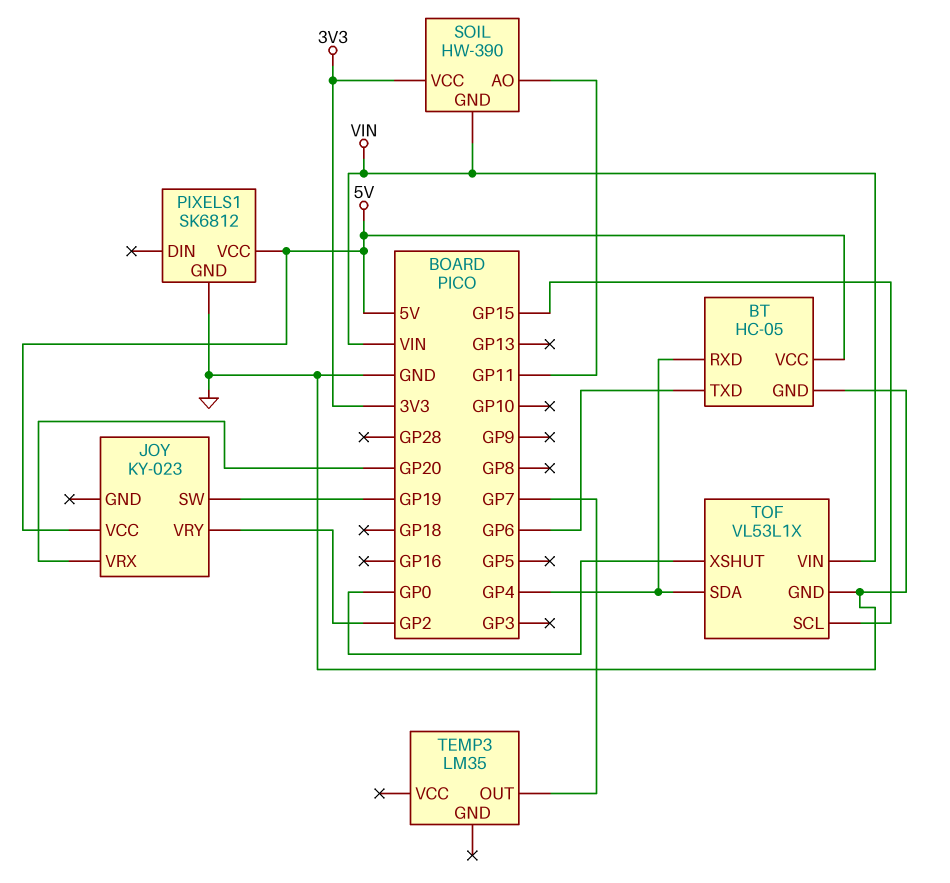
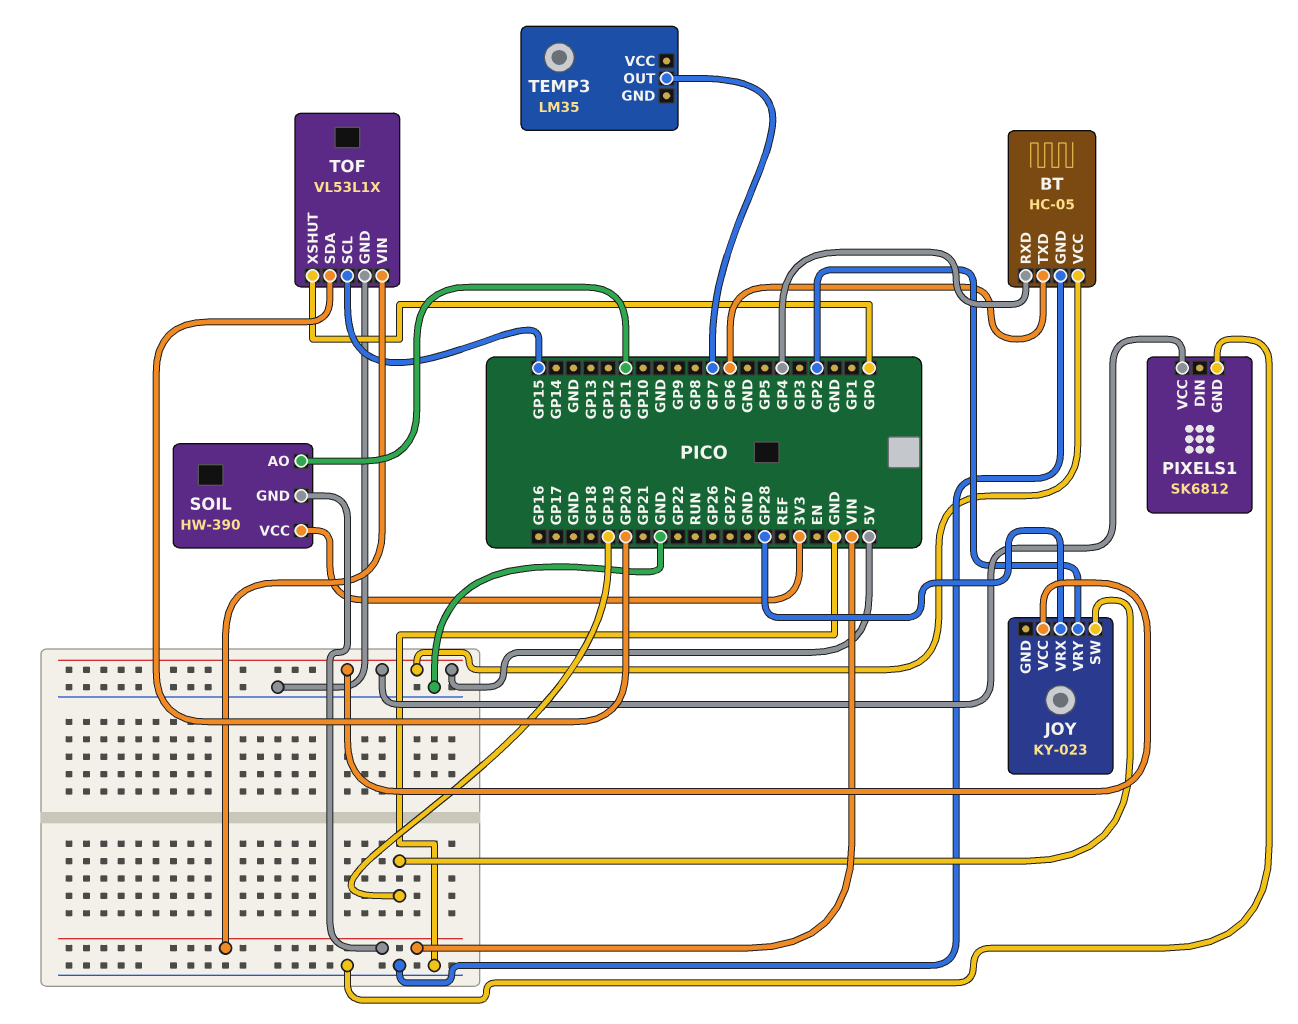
JOY pin VRX: GP20 -> GP28
TOF pin SDA: GP4 -> GP20

